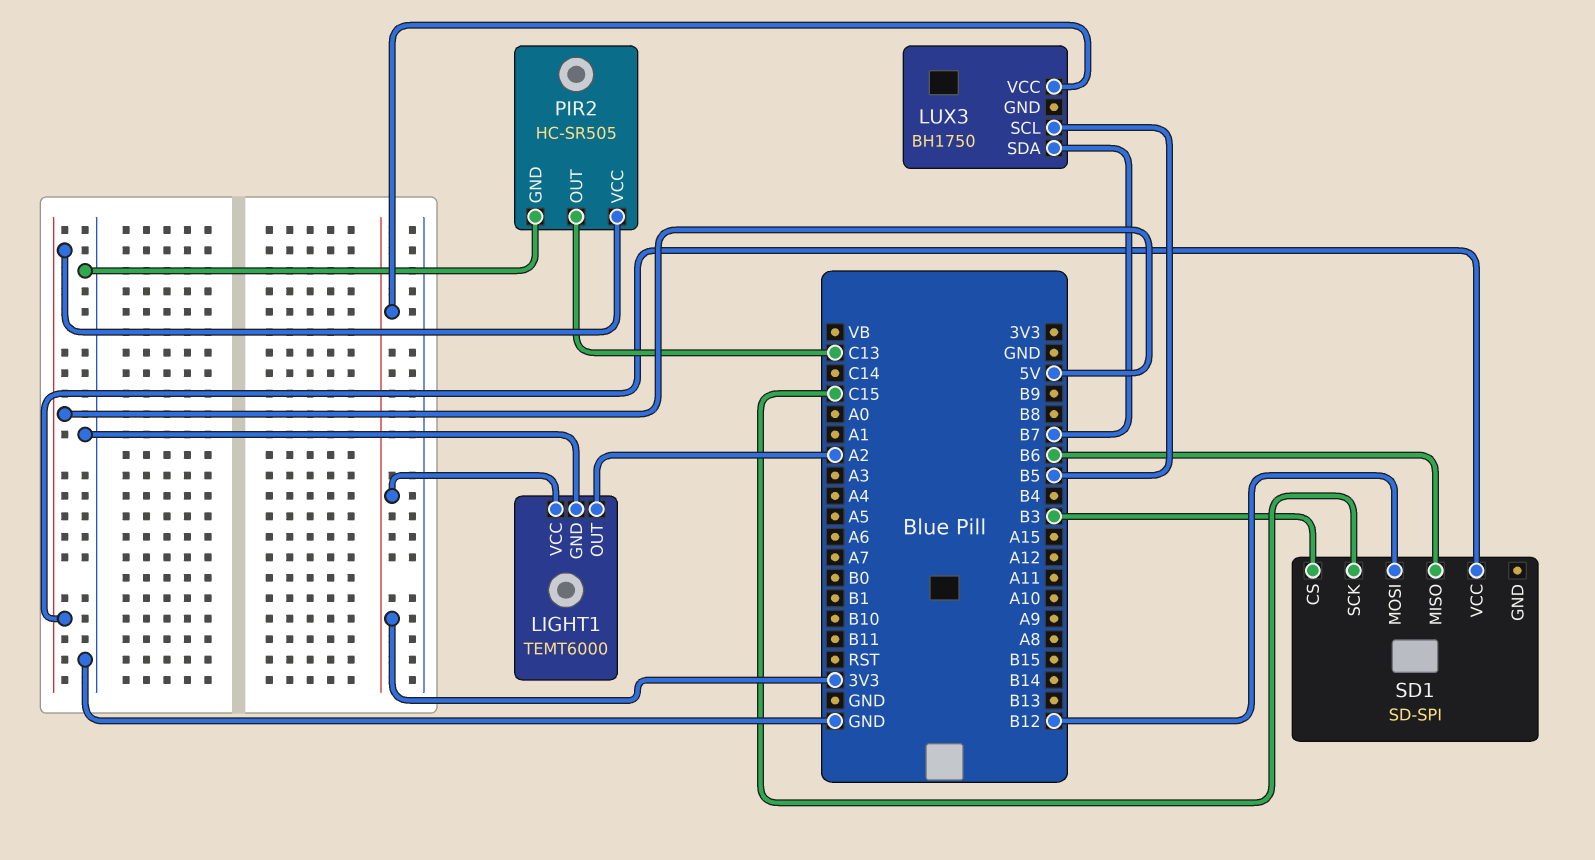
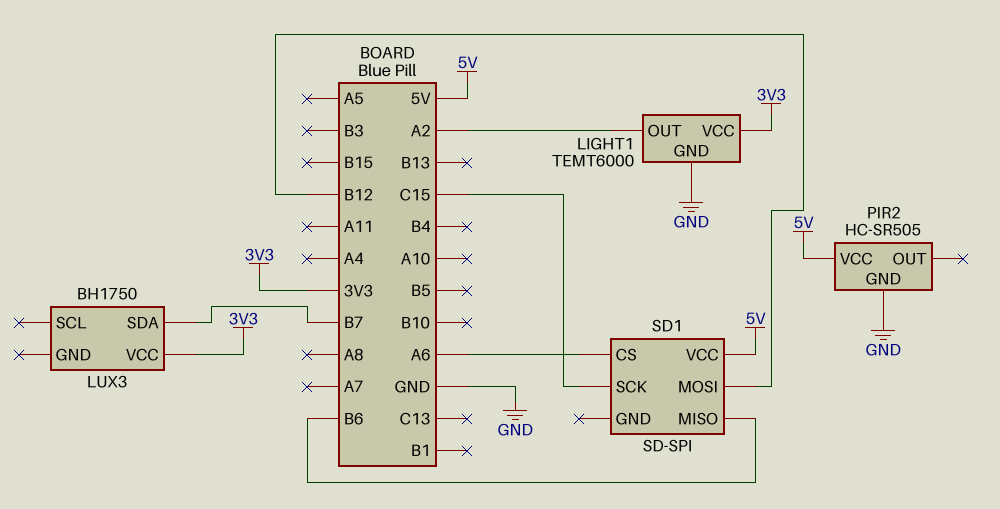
LUX3 pin SCL: B5 -> none
PIR2 pin OUT: C13 -> none
SD1 pin CS: B3 -> A6

